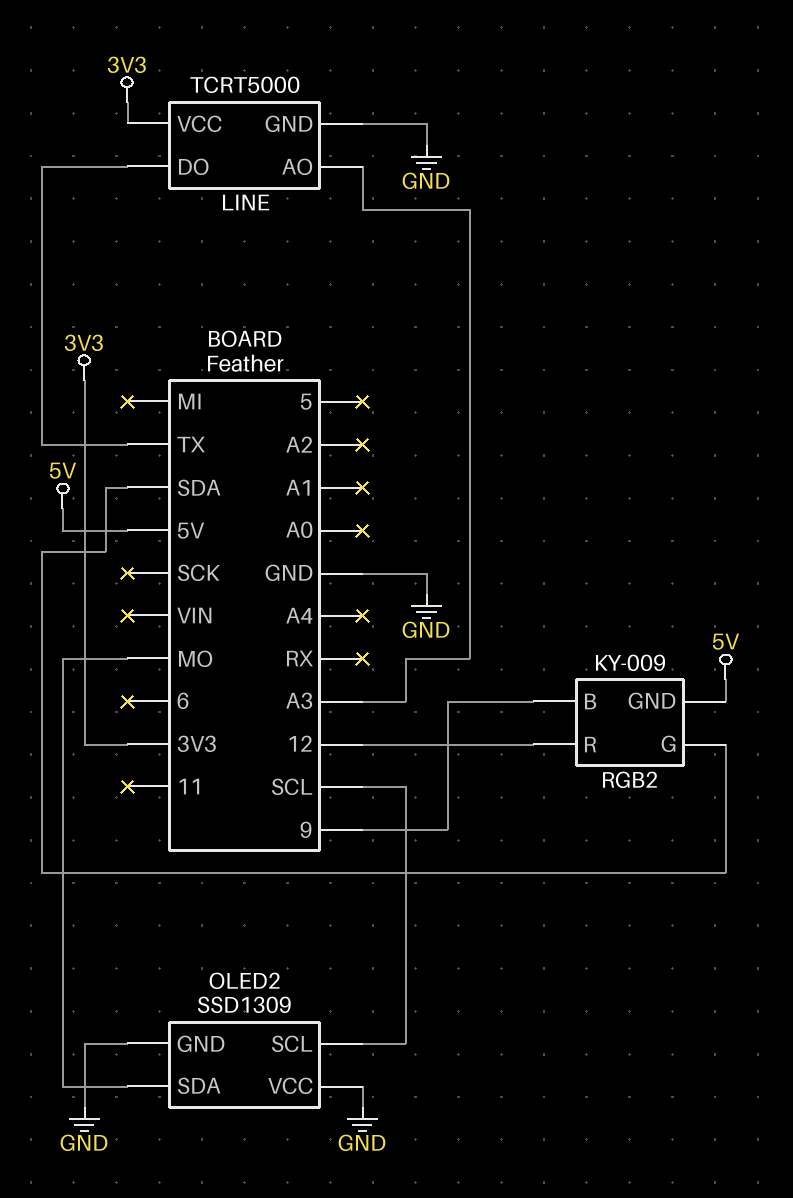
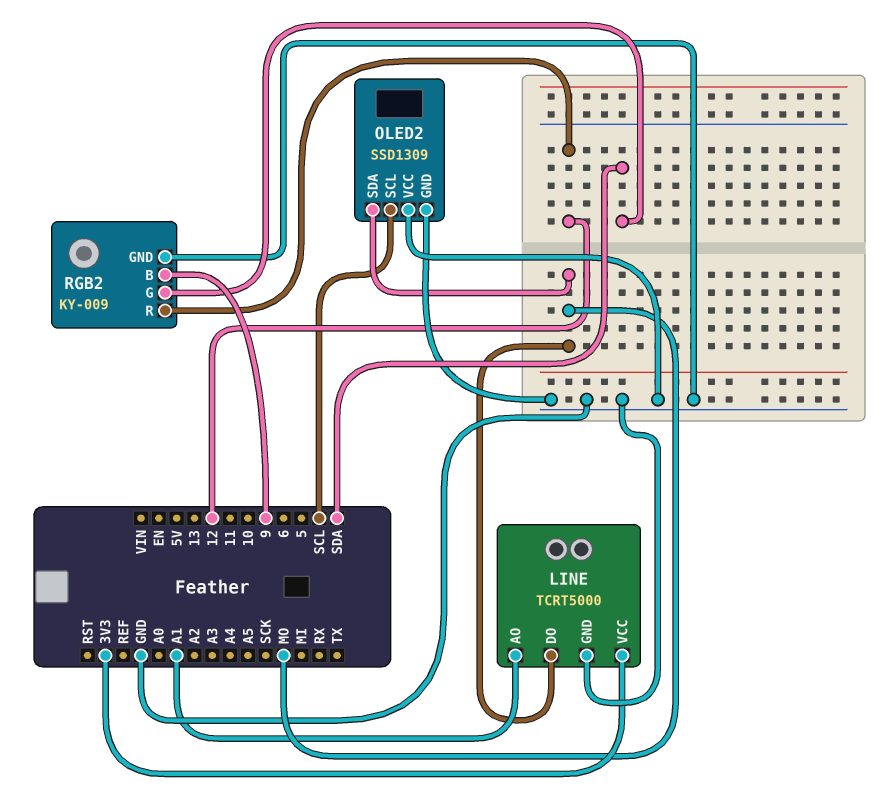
LINE pin AO: A3 -> A1
LINE pin DO: TX -> MO
RGB2 pin GND: 5V -> GND

